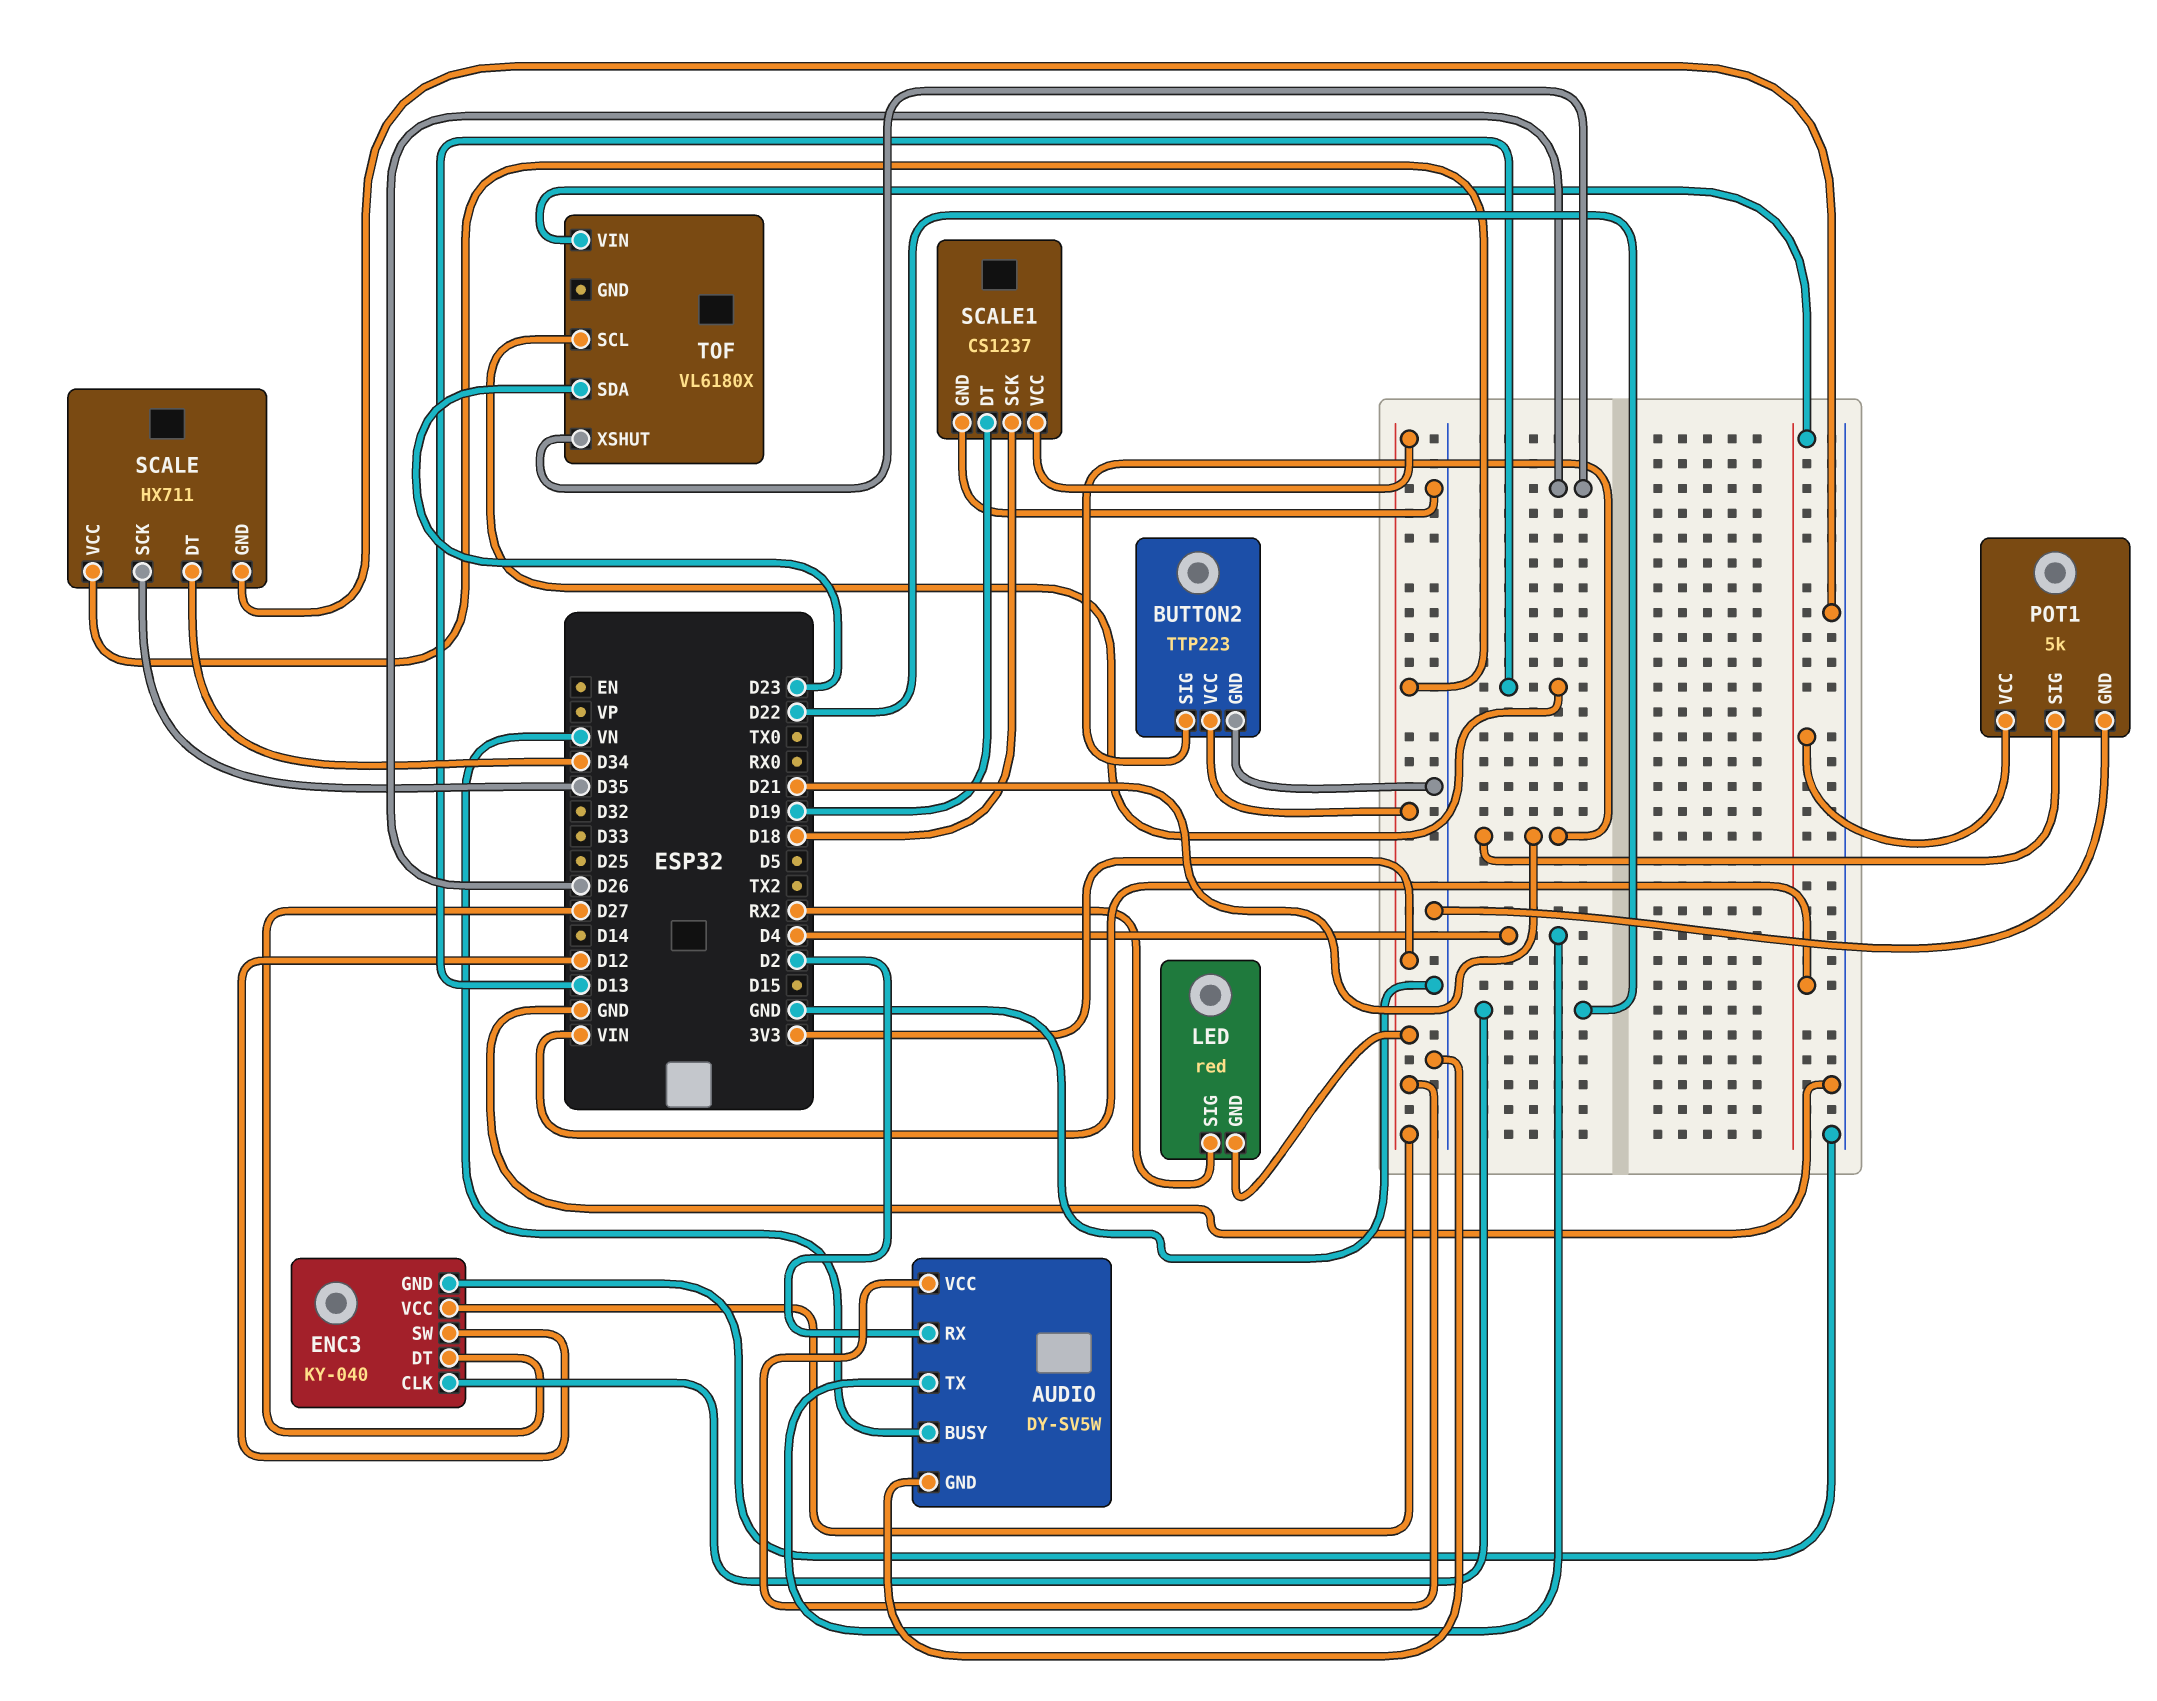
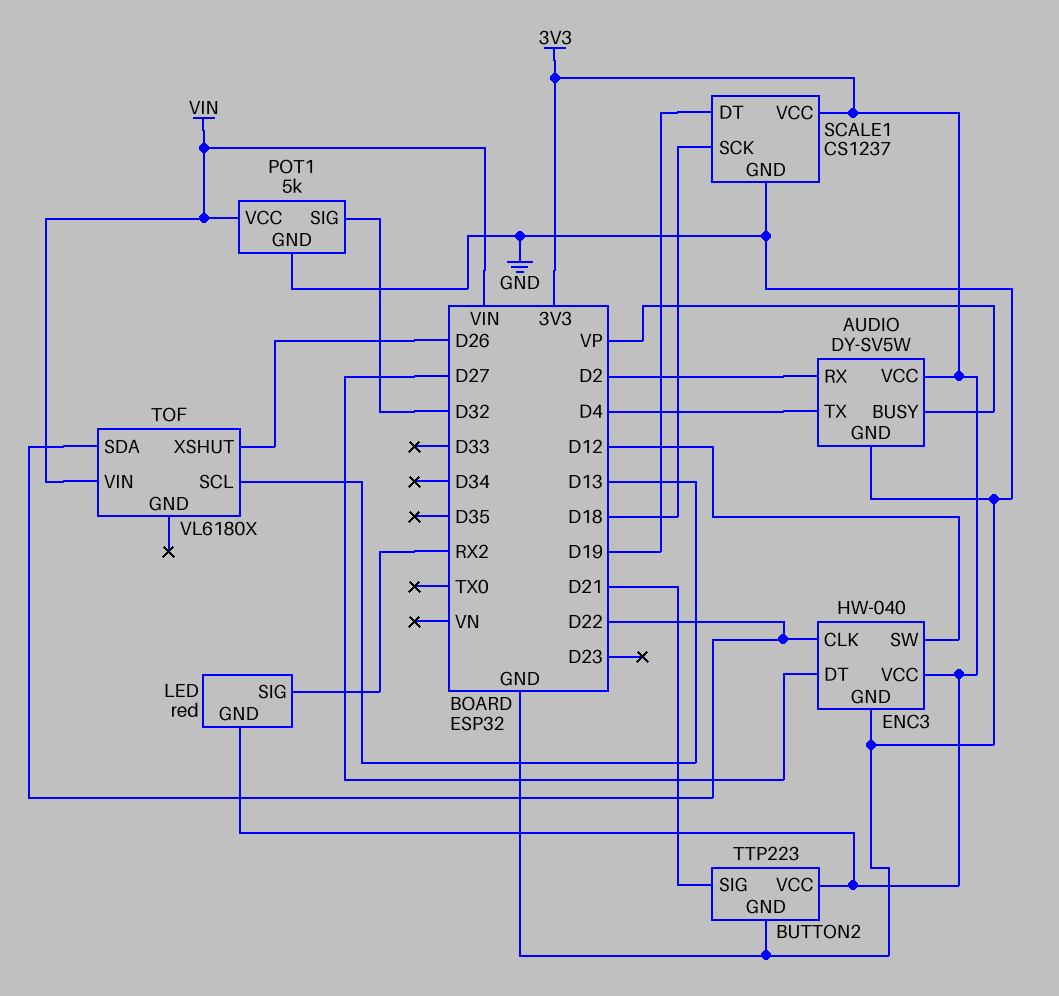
AUDIO pin BUSY: VN -> VP
ENC3: KY-040 -> HW-040
POT1 pin SIG: D21 -> D32
SCALE: HX711 -> none
SCALE pin DT: D34 -> none
SCALE pin GND: GND -> none
SCALE pin SCK: D35 -> none
SCALE pin VCC: 3V3 -> none
TOF pin SDA: D23 -> D22

